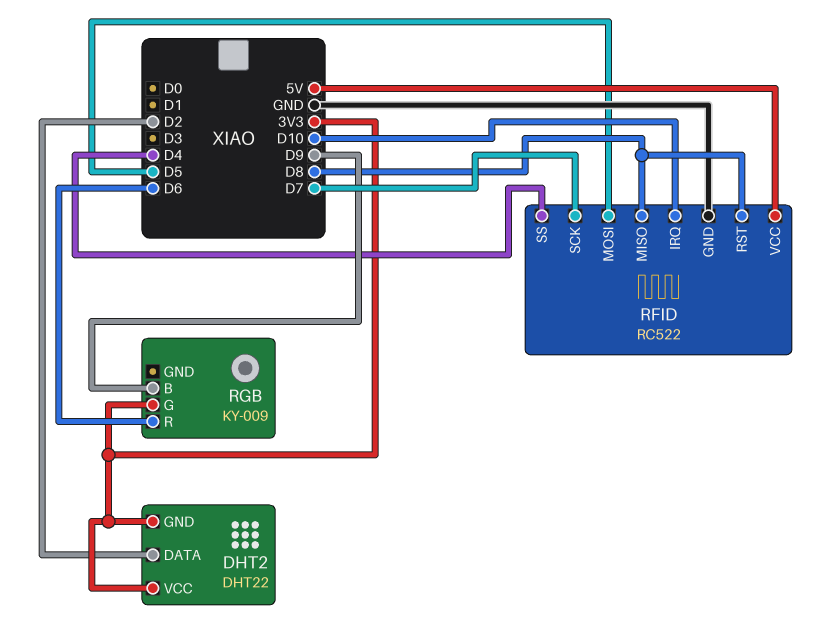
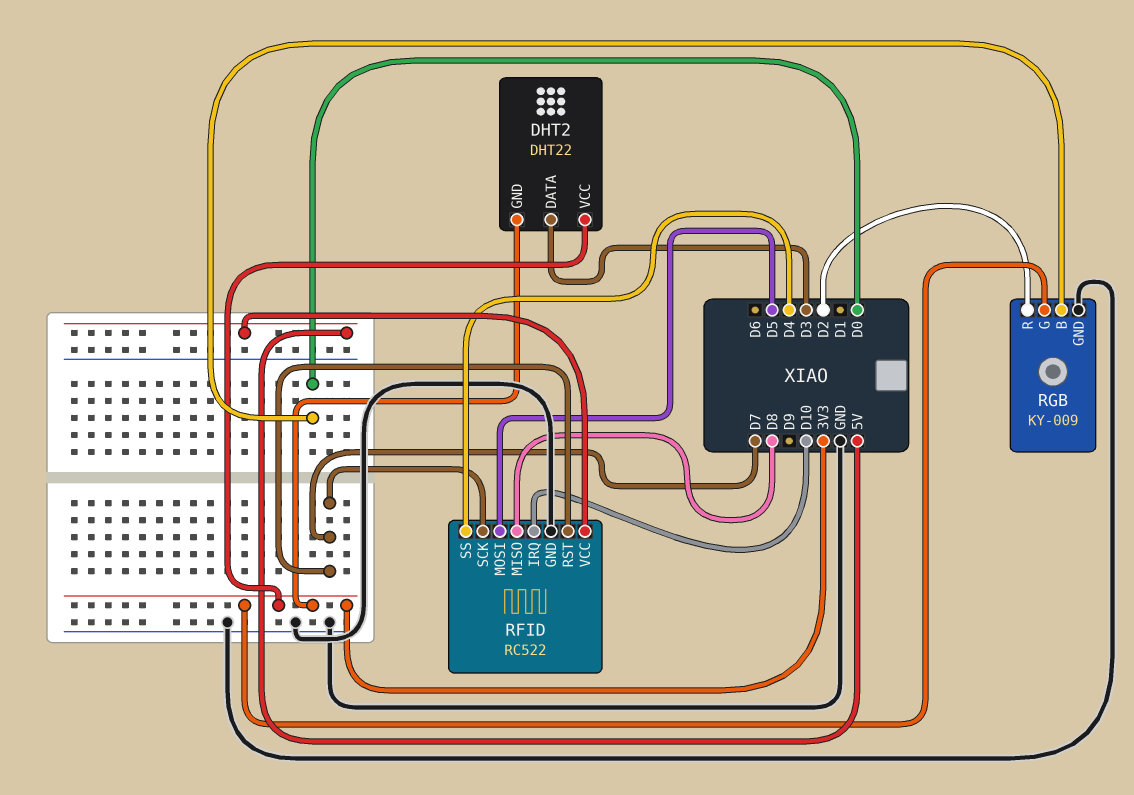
DHT2 pin DATA: D2 -> D3
RFID pin RST: D8 -> D7
RGB pin B: D9 -> D0
RGB pin GND: none -> GND
RGB pin R: D6 -> D2

